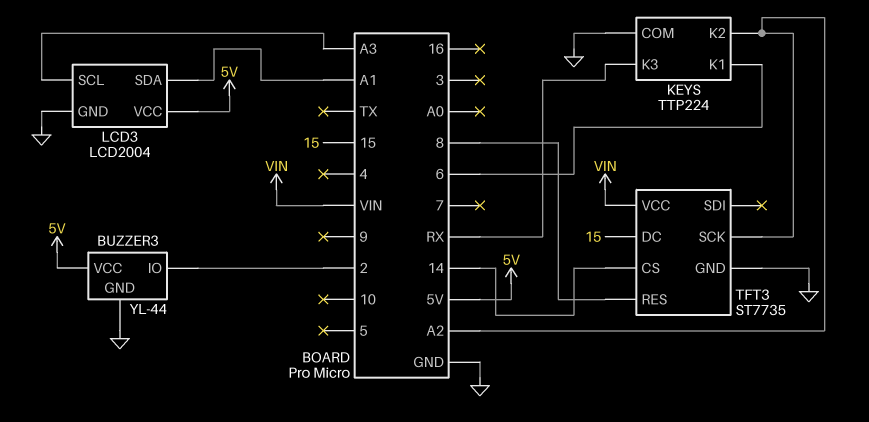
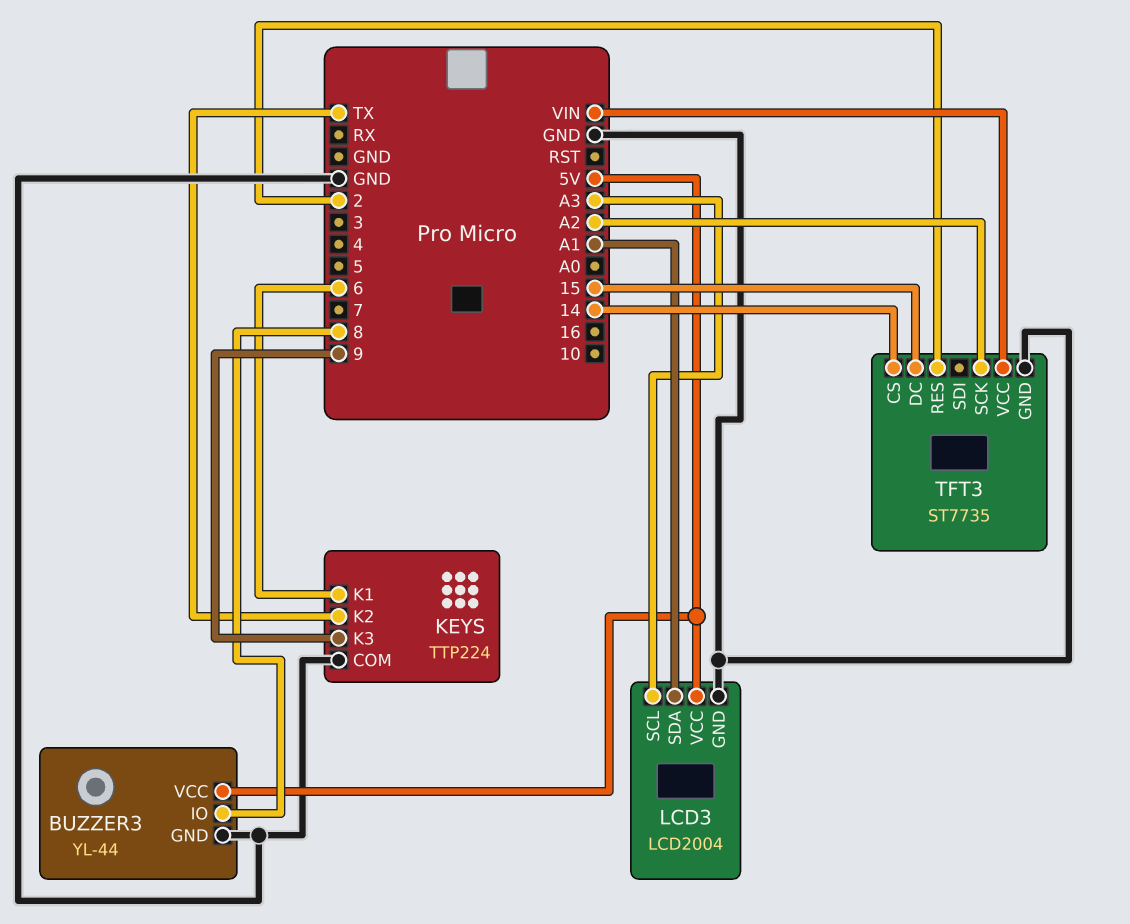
BUZZER3 pin IO: 2 -> 8
KEYS pin K2: A2 -> TX
KEYS pin K3: RX -> 9
TFT3 pin RES: 8 -> 2

